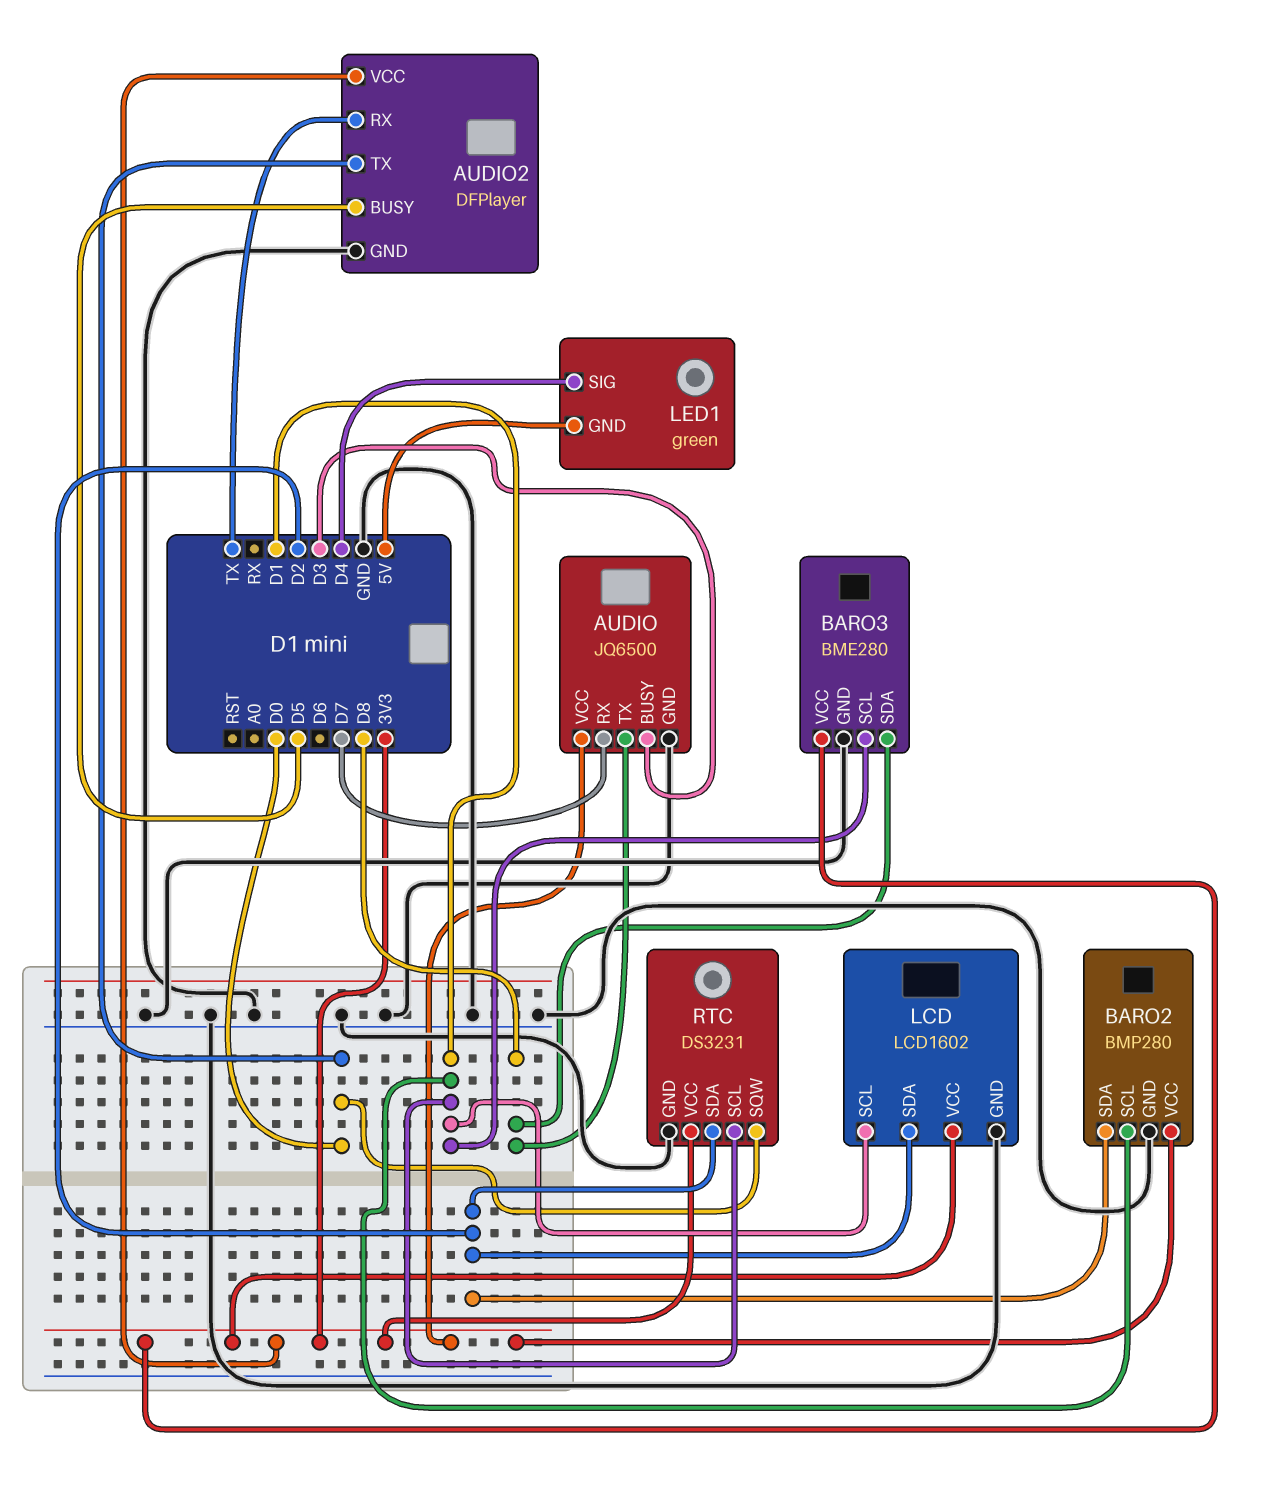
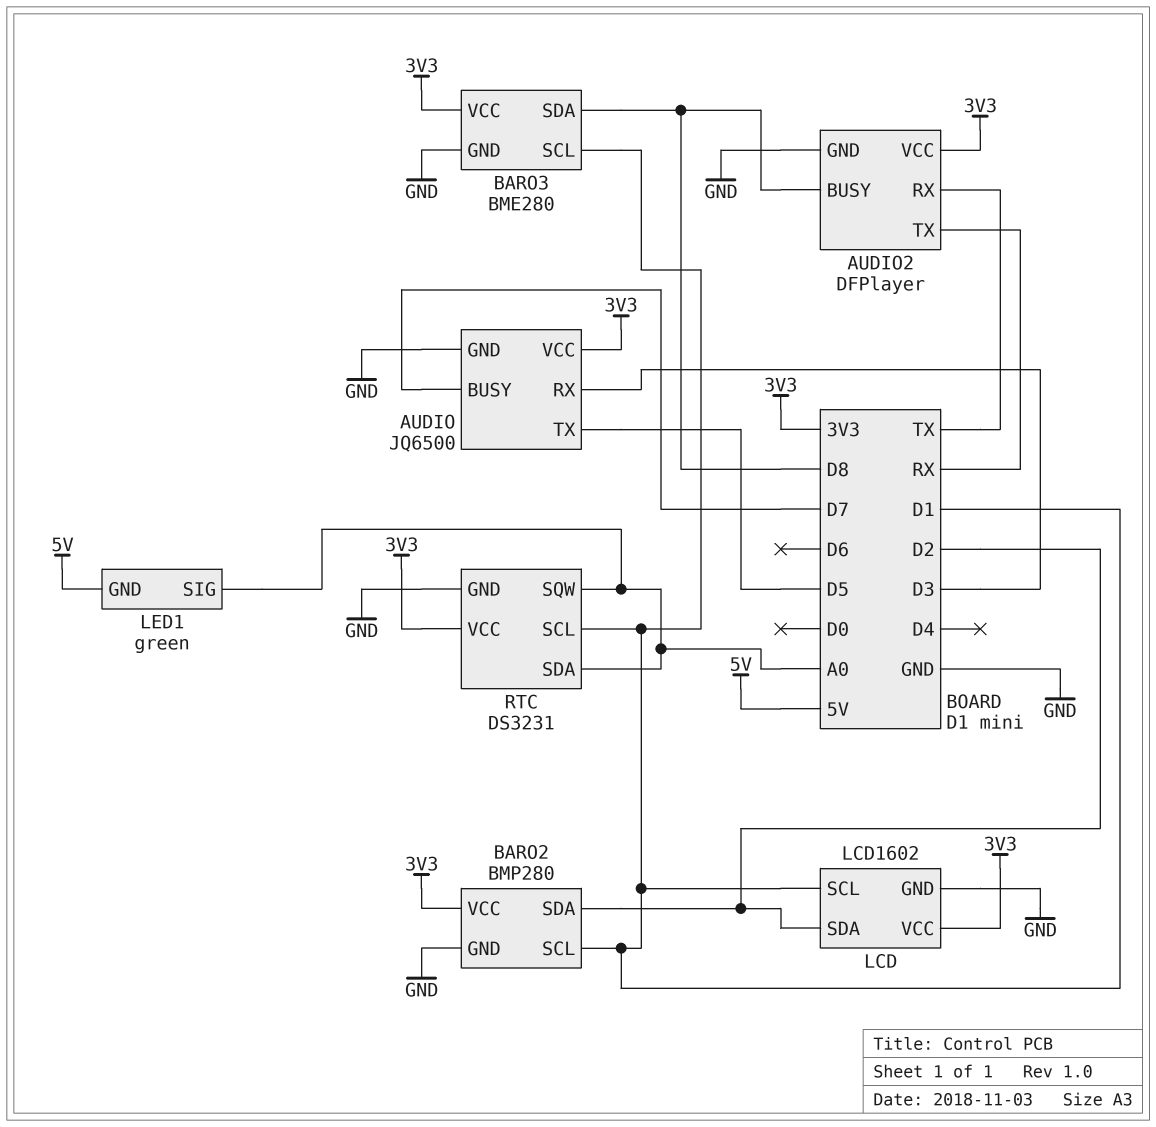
AUDIO pin BUSY: D3 -> D7
AUDIO pin RX: D7 -> D3
AUDIO pin TX: D8 -> D5
AUDIO2 pin BUSY: D5 -> D8
AUDIO2 pin TX: D0 -> RX
LED1 pin SIG: D4 -> A0
RTC pin SDA: D2 -> A0
RTC pin SQW: D0 -> A0

